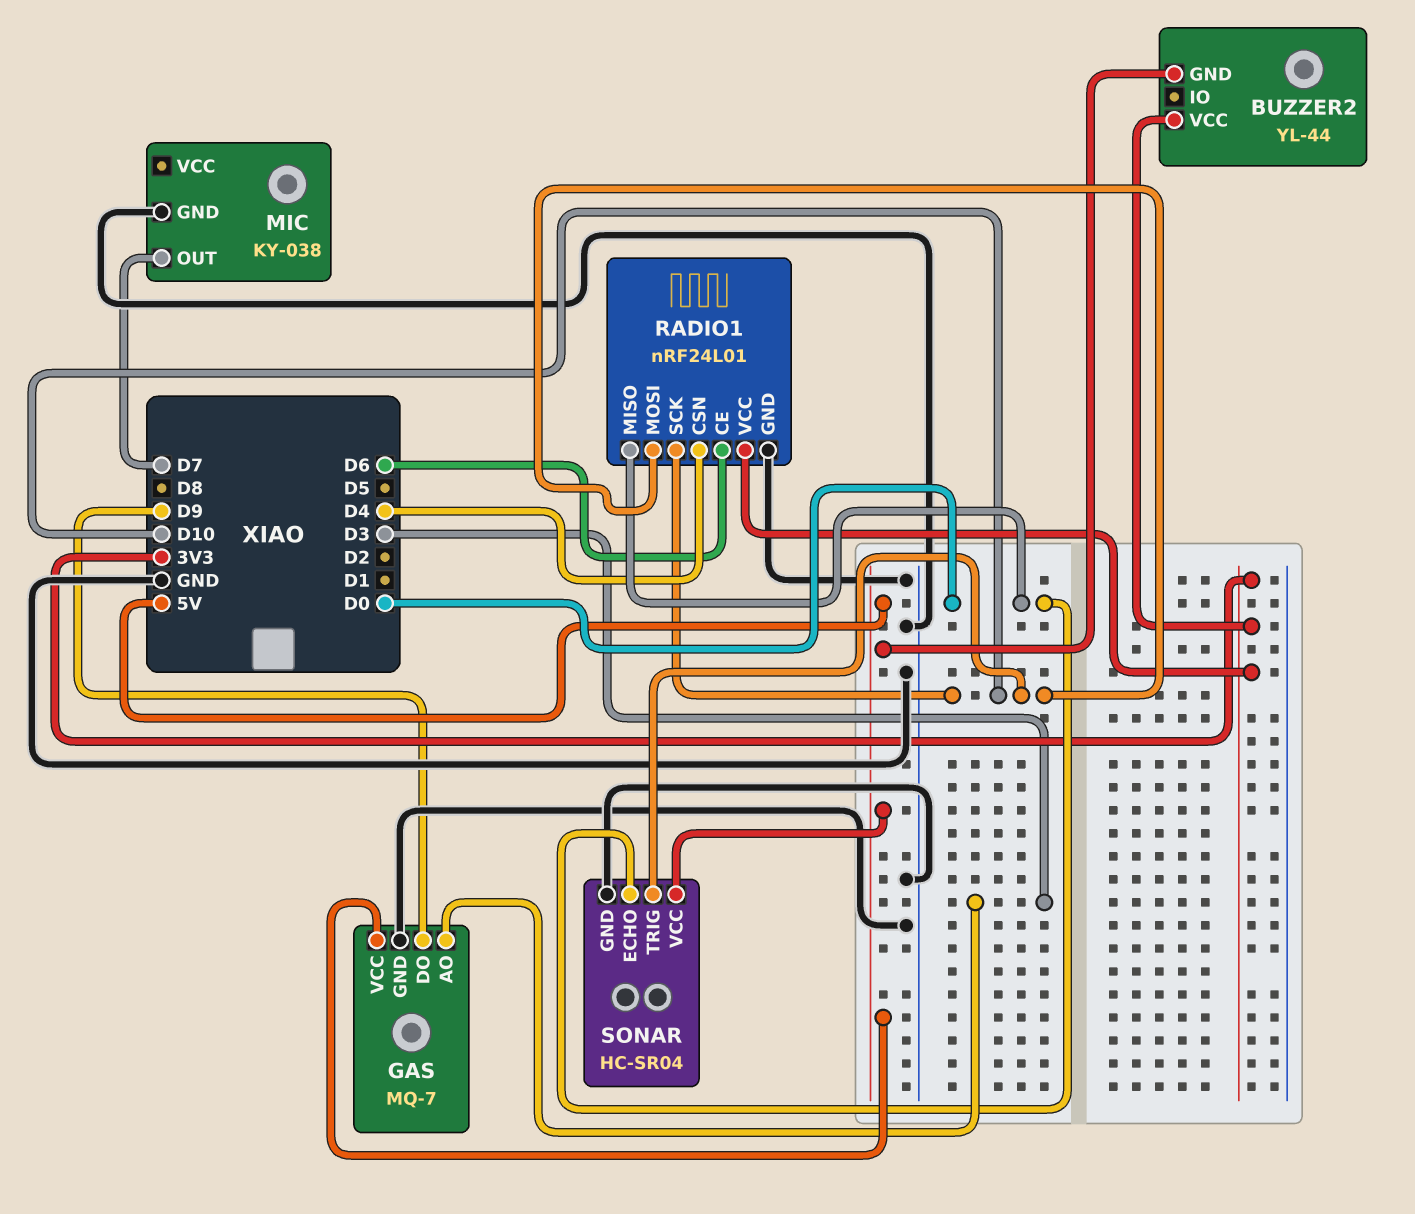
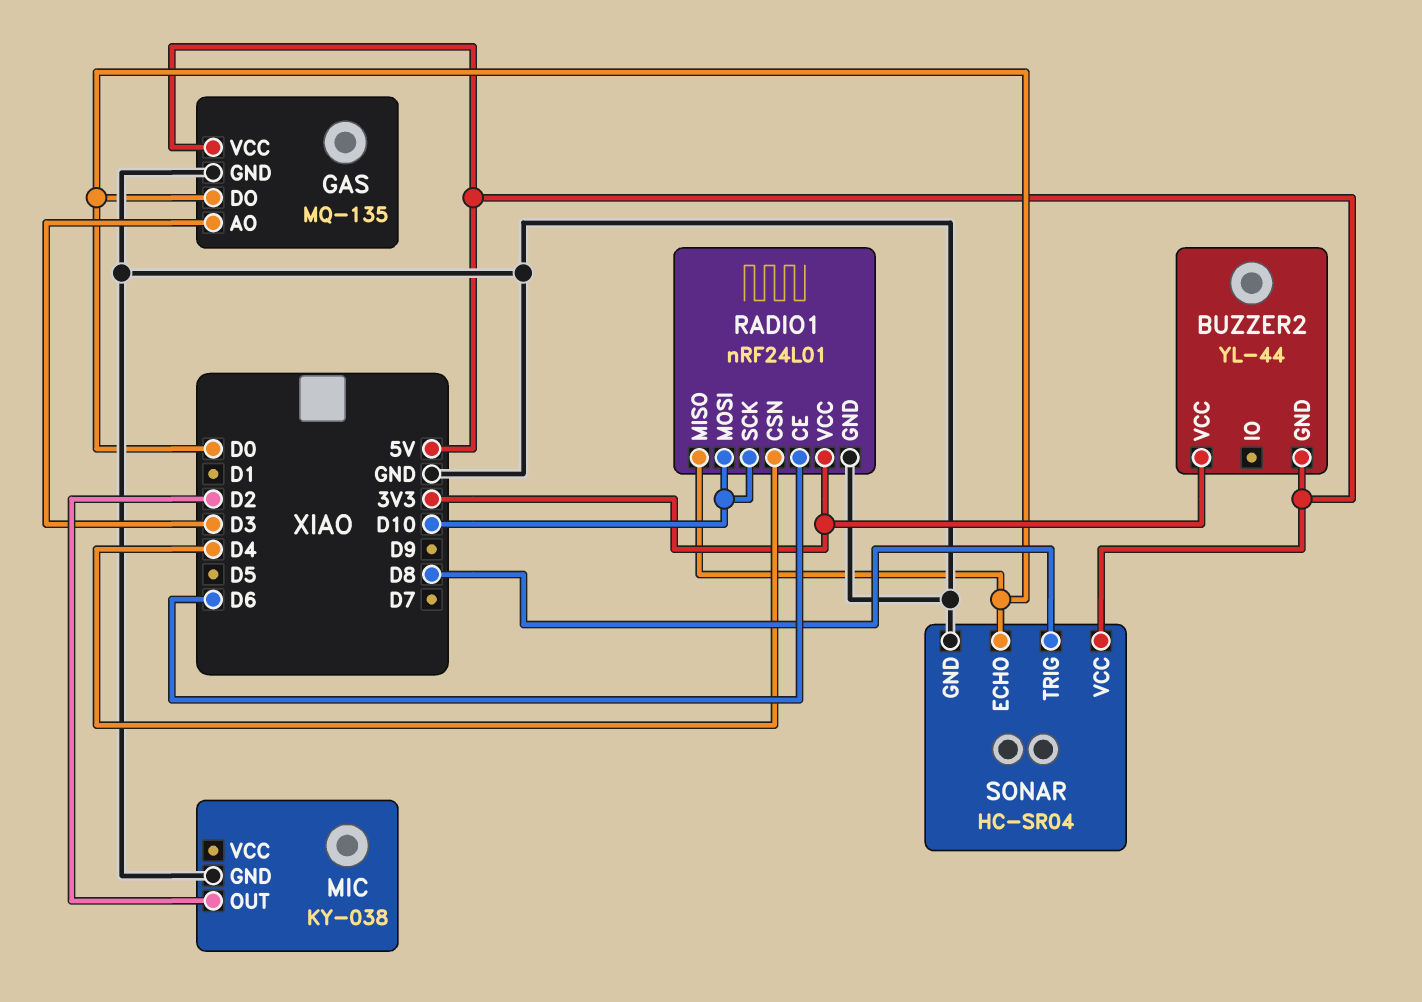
GAS: MQ-7 -> MQ-135
GAS pin DO: D9 -> D0
MIC pin OUT: D7 -> D2
SONAR pin TRIG: D10 -> D8

